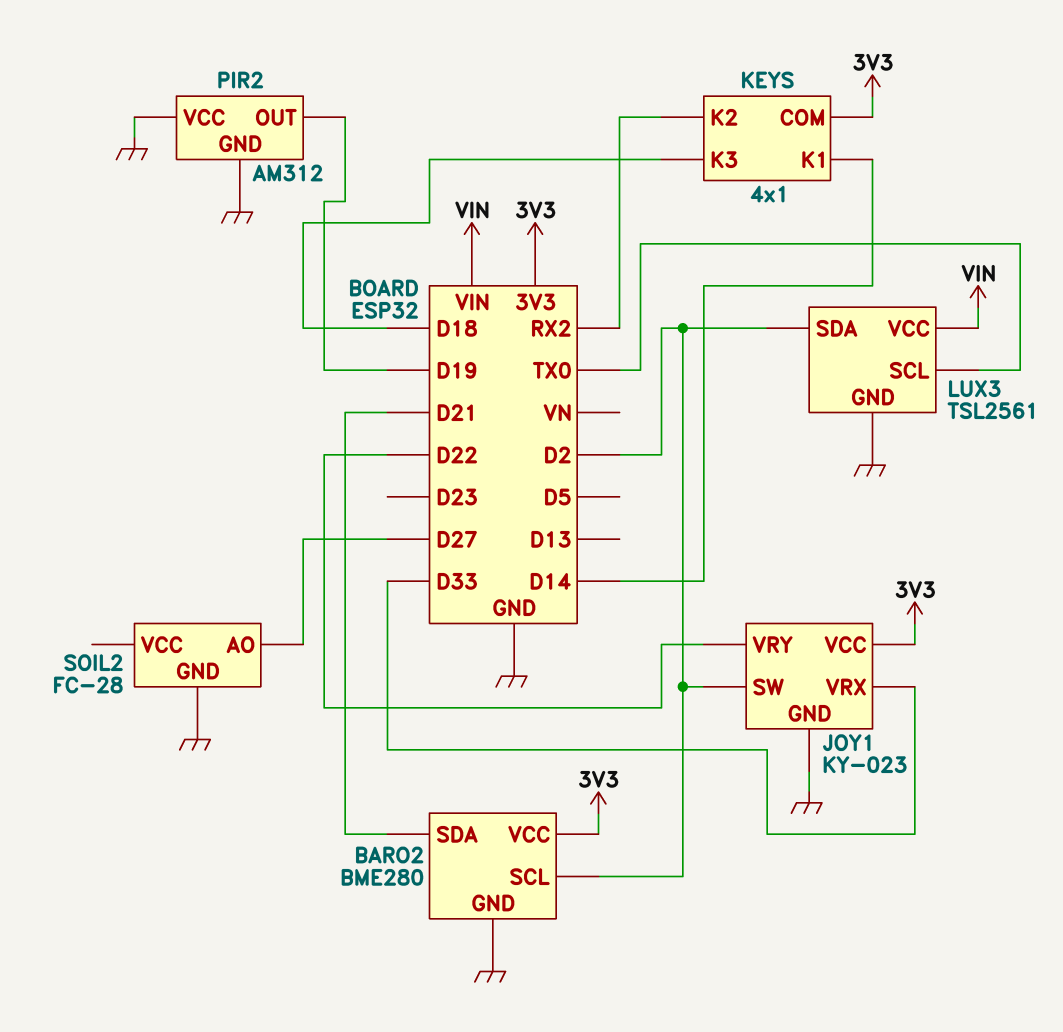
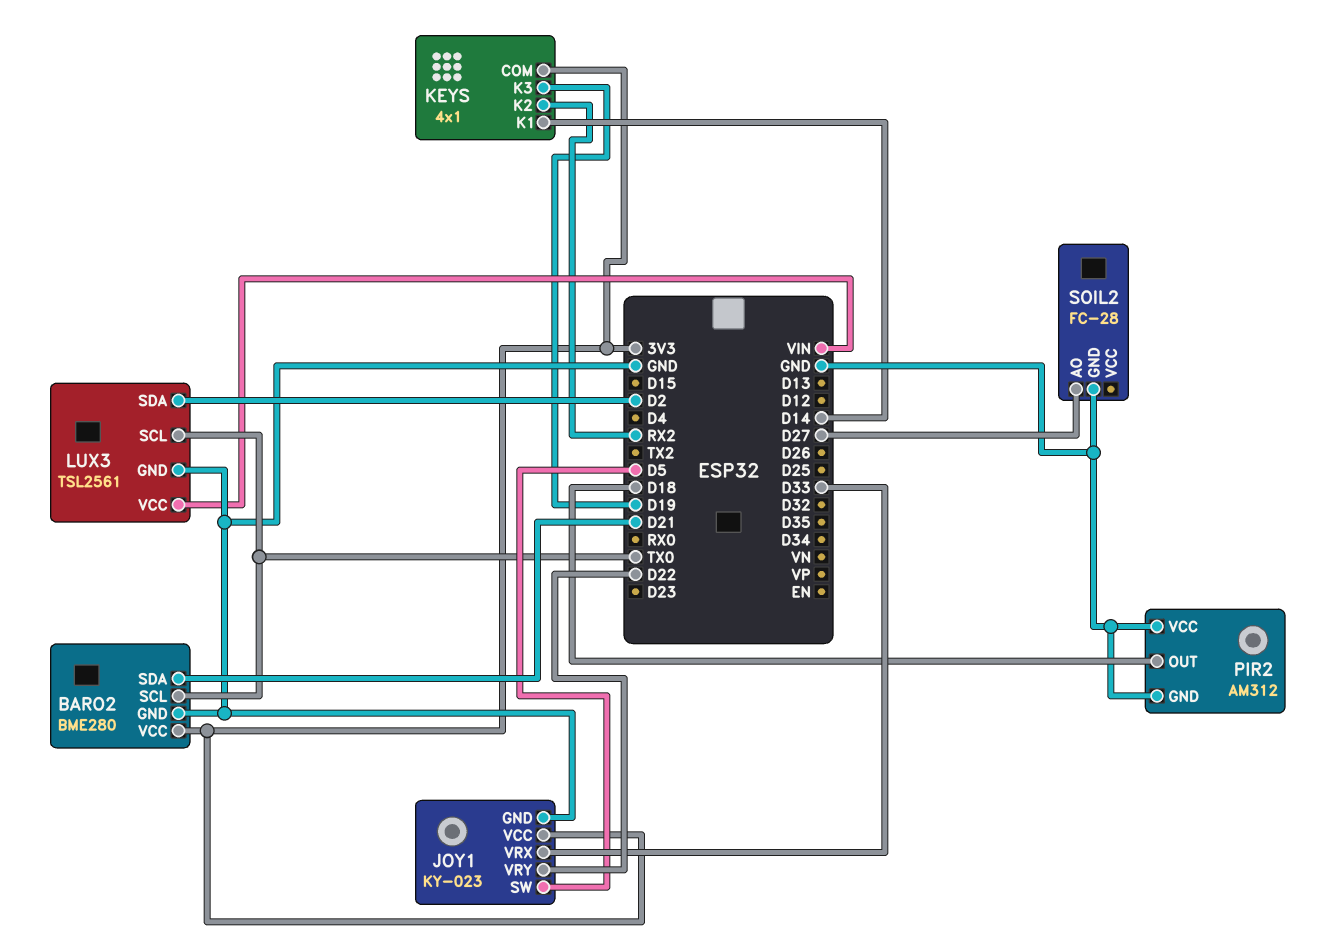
BARO2 pin SCL: D2 -> TX0
JOY1 pin SW: D2 -> D5
KEYS pin K3: D18 -> D19
PIR2 pin OUT: D19 -> D18

